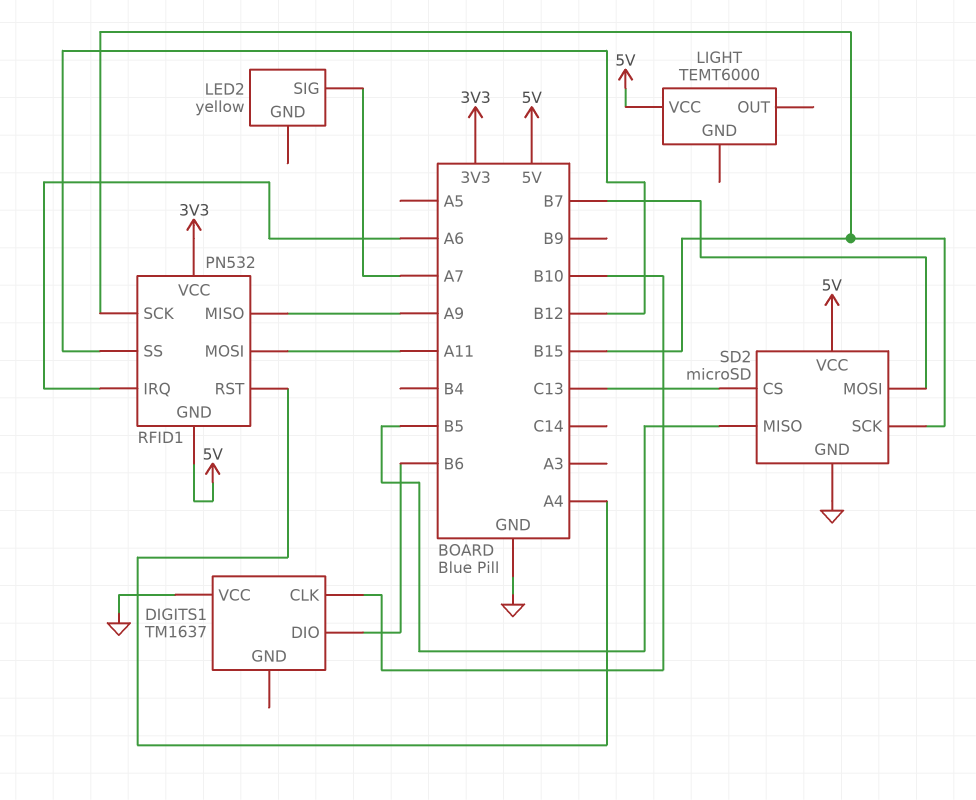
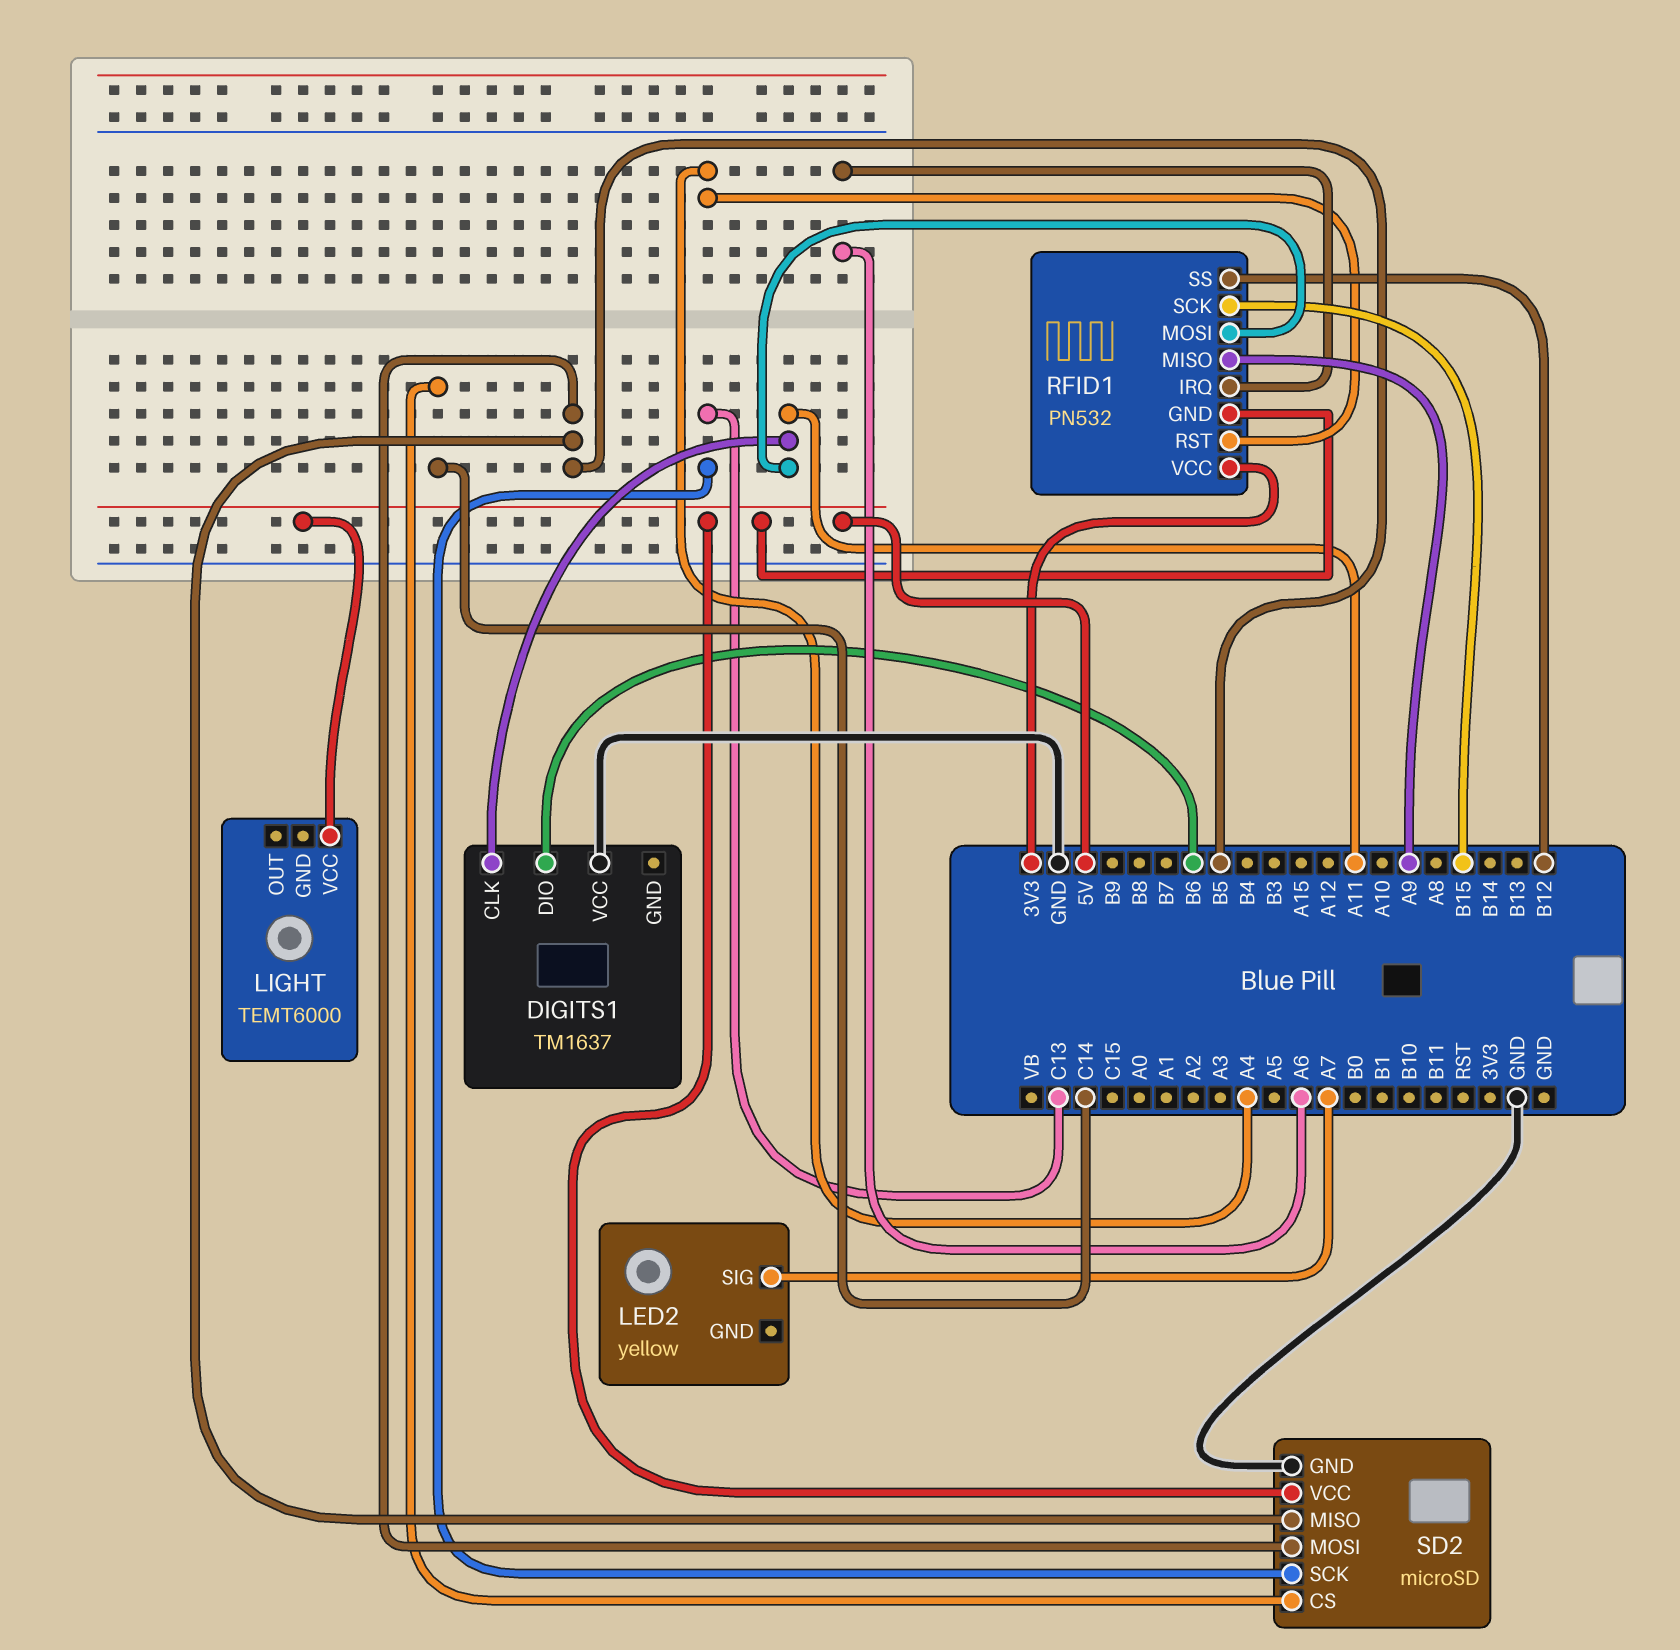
DIGITS1 pin CLK: B10 -> A11
SD2 pin CS: C13 -> C14
SD2 pin MOSI: B7 -> B5
SD2 pin SCK: B15 -> C13

